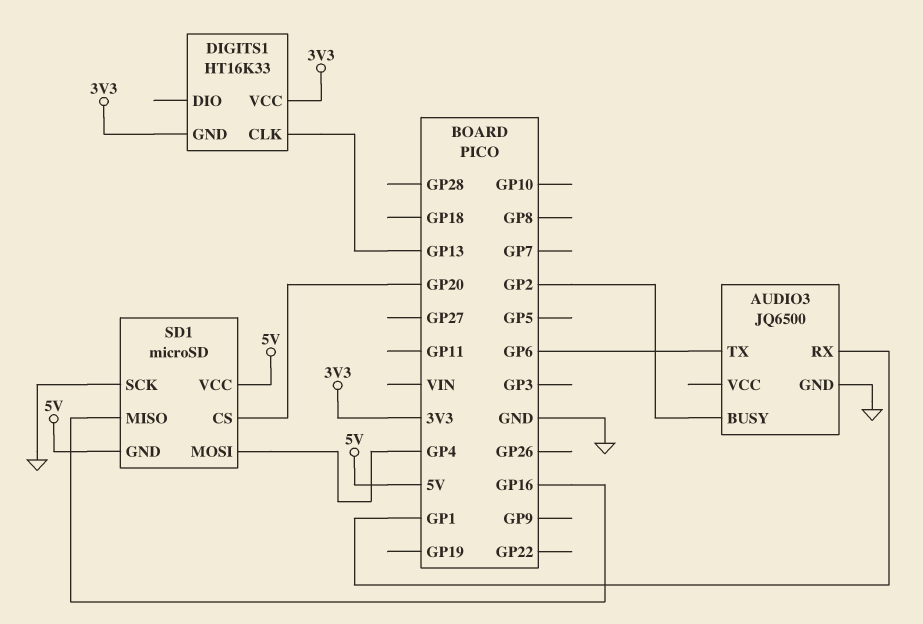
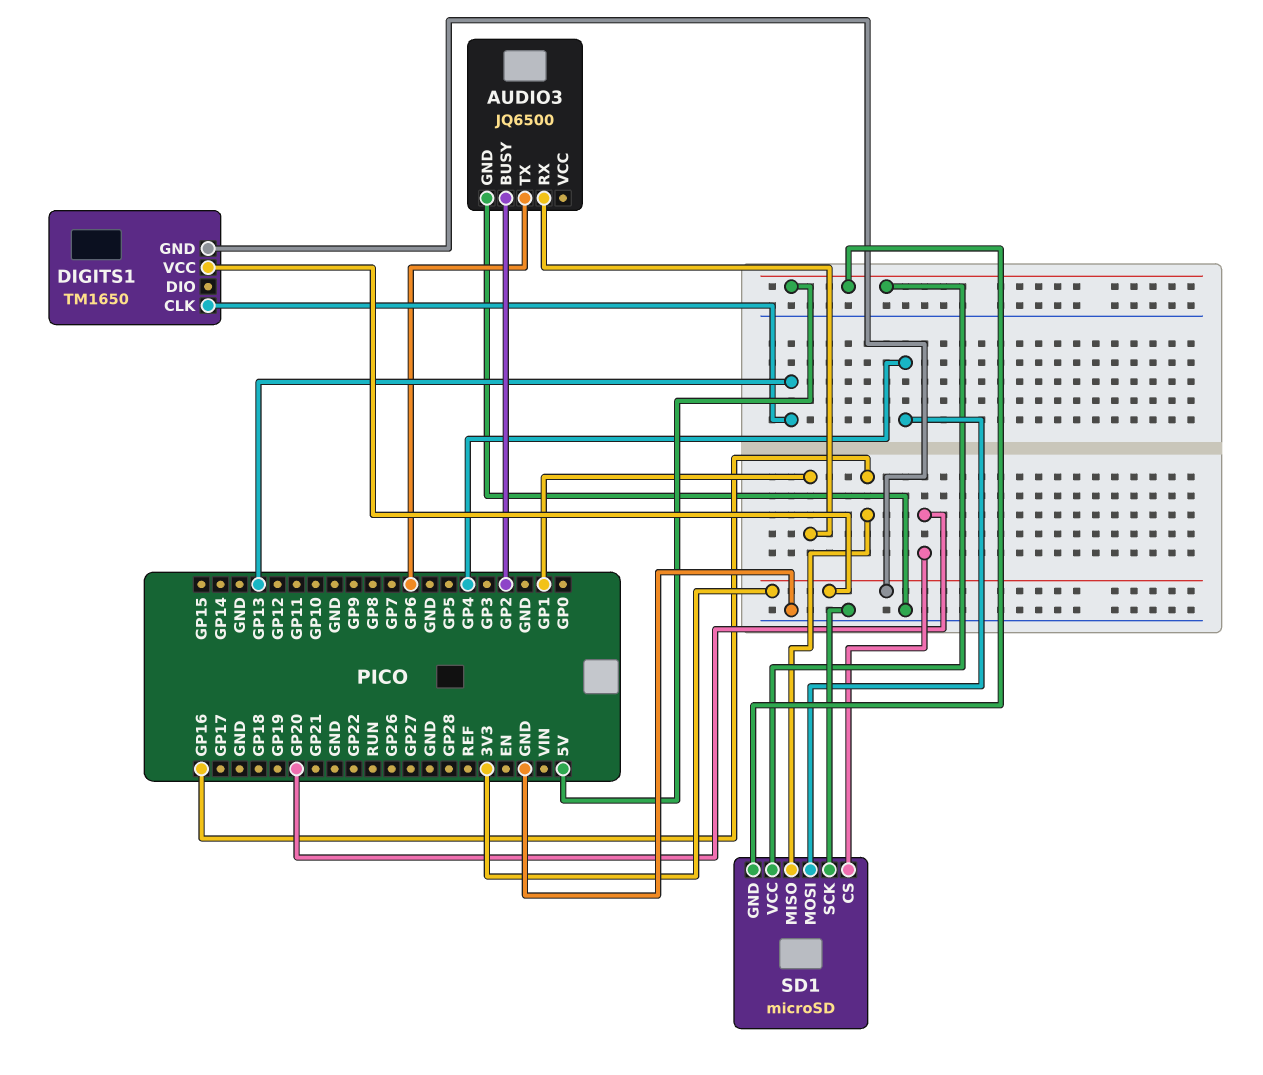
DIGITS1: HT16K33 -> TM1650

